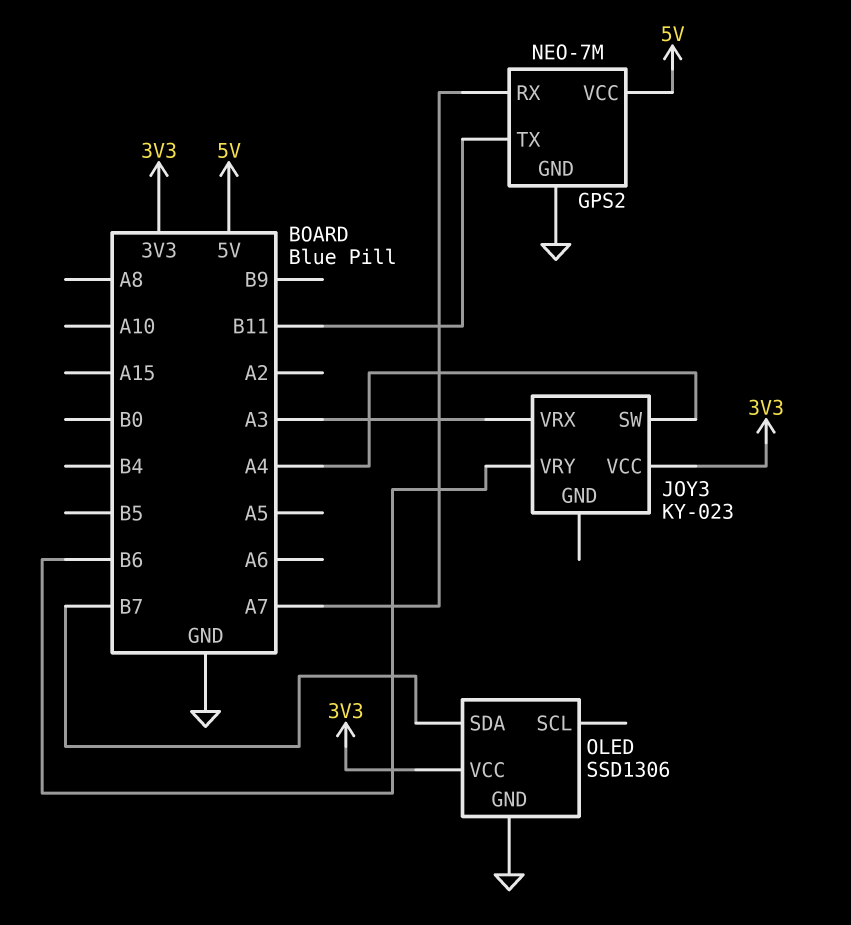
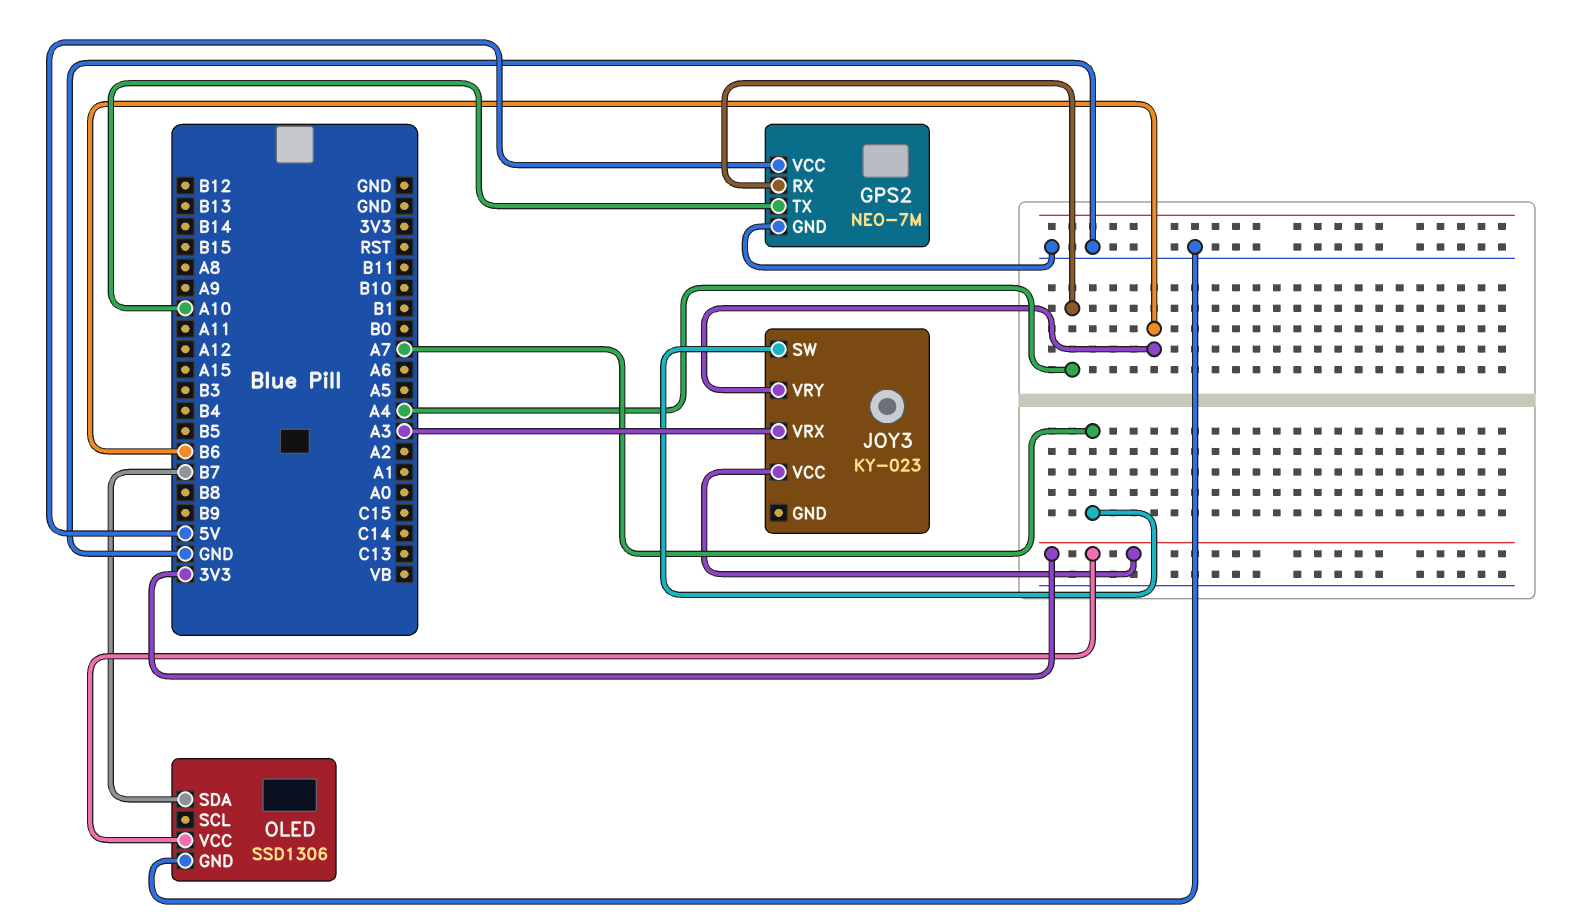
GPS2 pin RX: A7 -> A4
GPS2 pin TX: B11 -> A10
JOY3 pin SW: A4 -> A7

